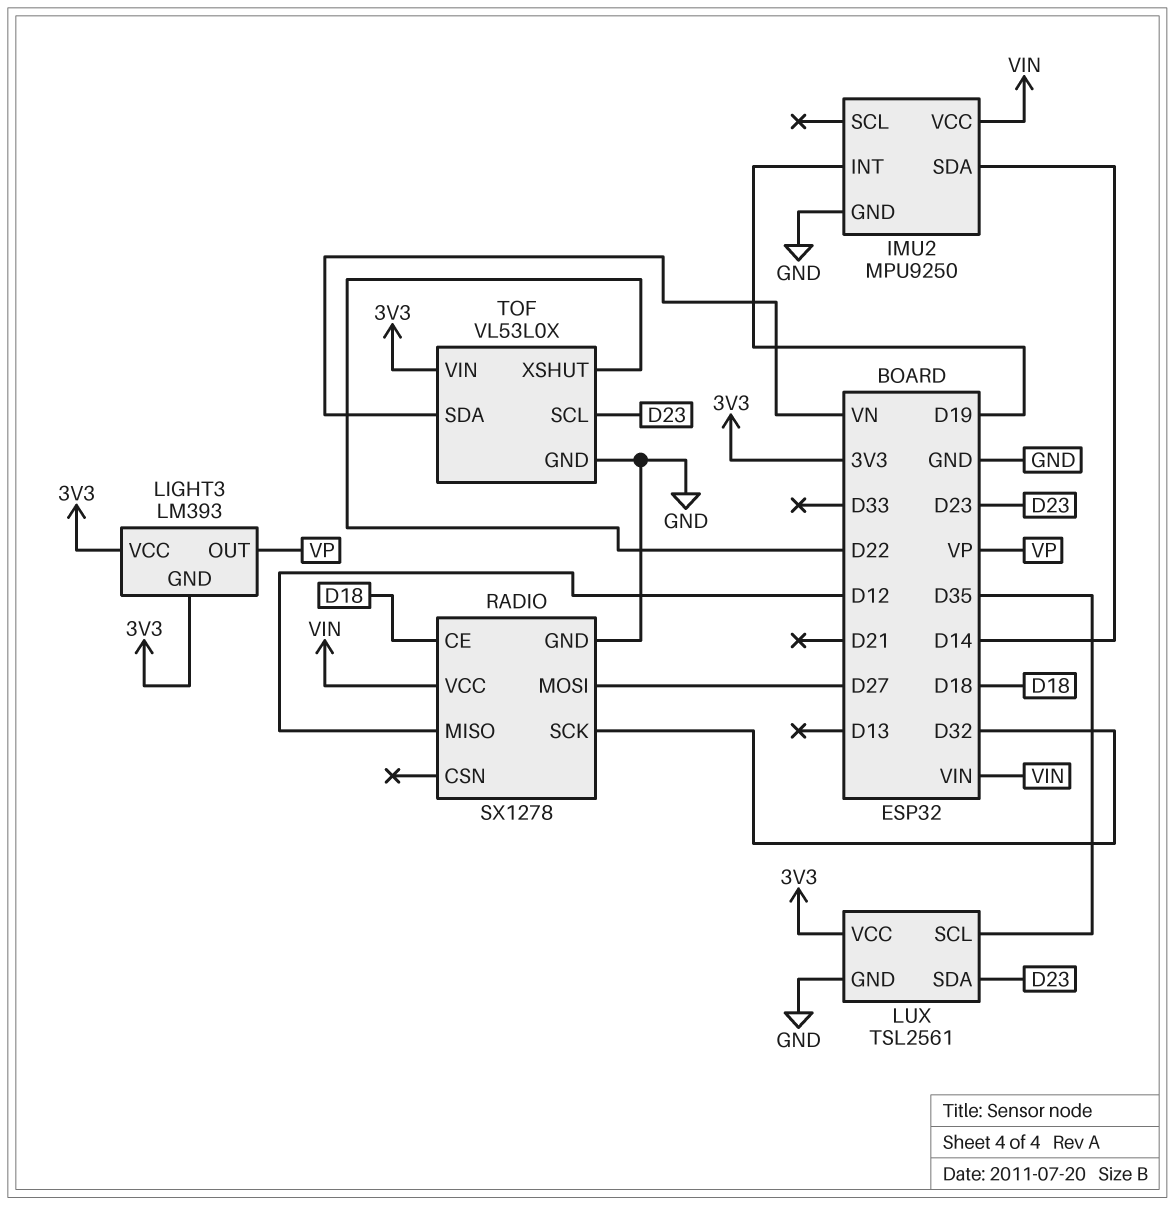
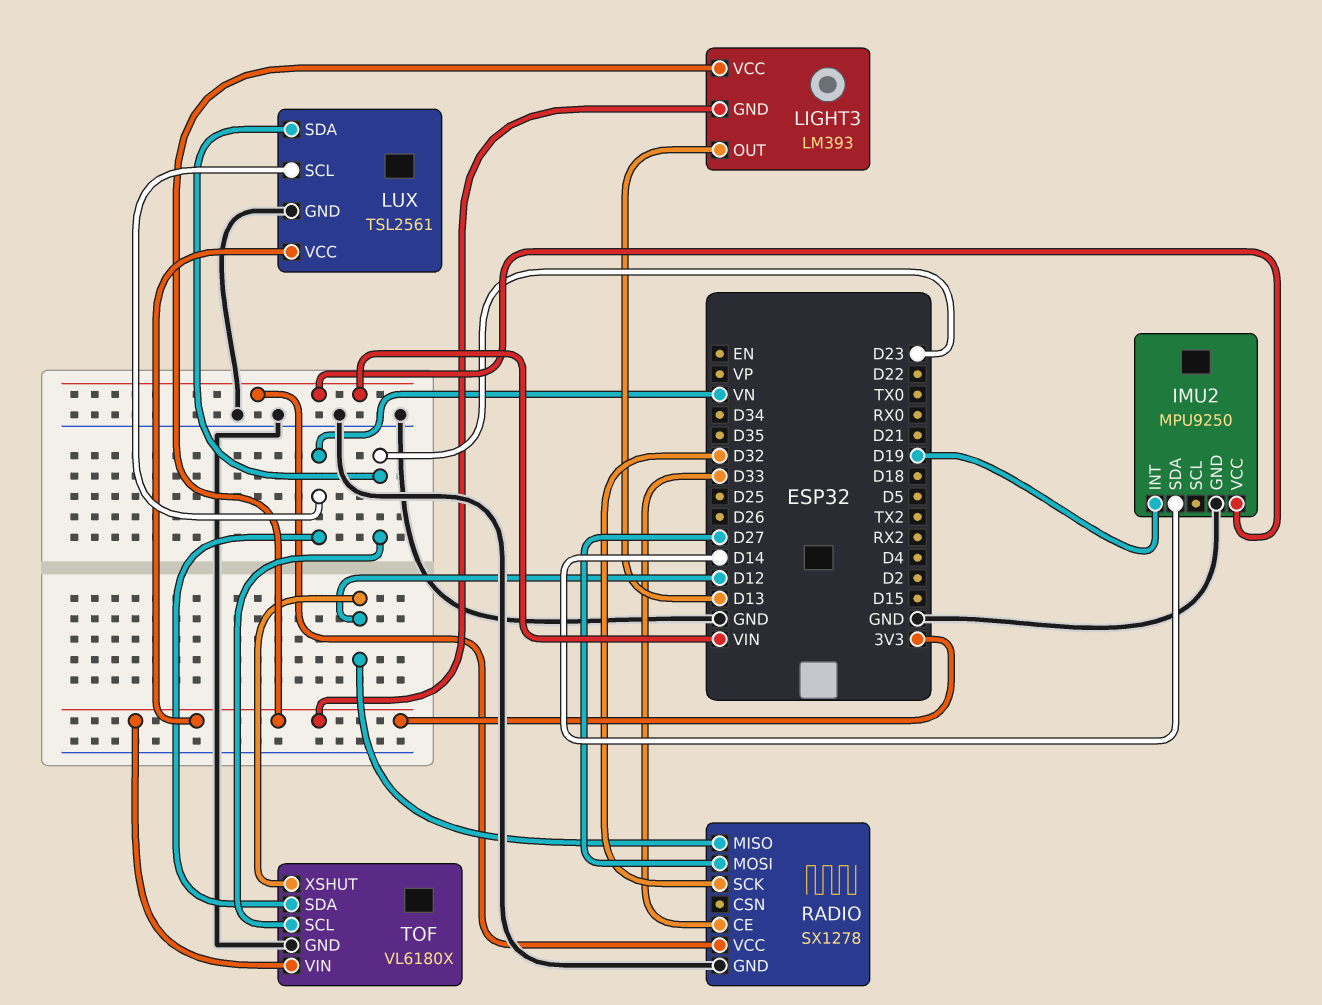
LIGHT3 pin OUT: VP -> D13
LUX pin SCL: D35 -> VN
RADIO pin CE: D18 -> D33
TOF: VL53L0X -> VL6180X
TOF pin XSHUT: D22 -> D12

